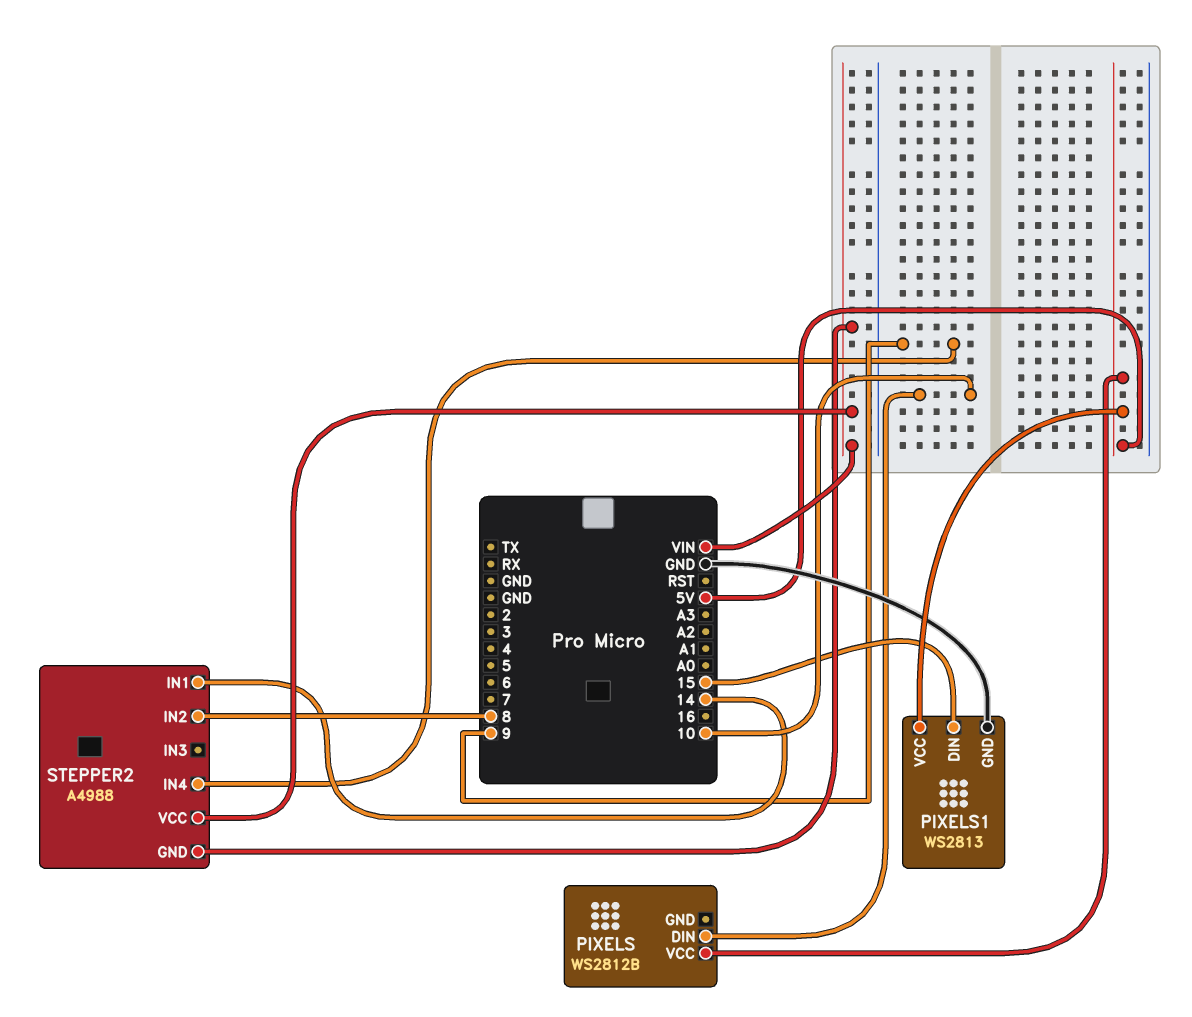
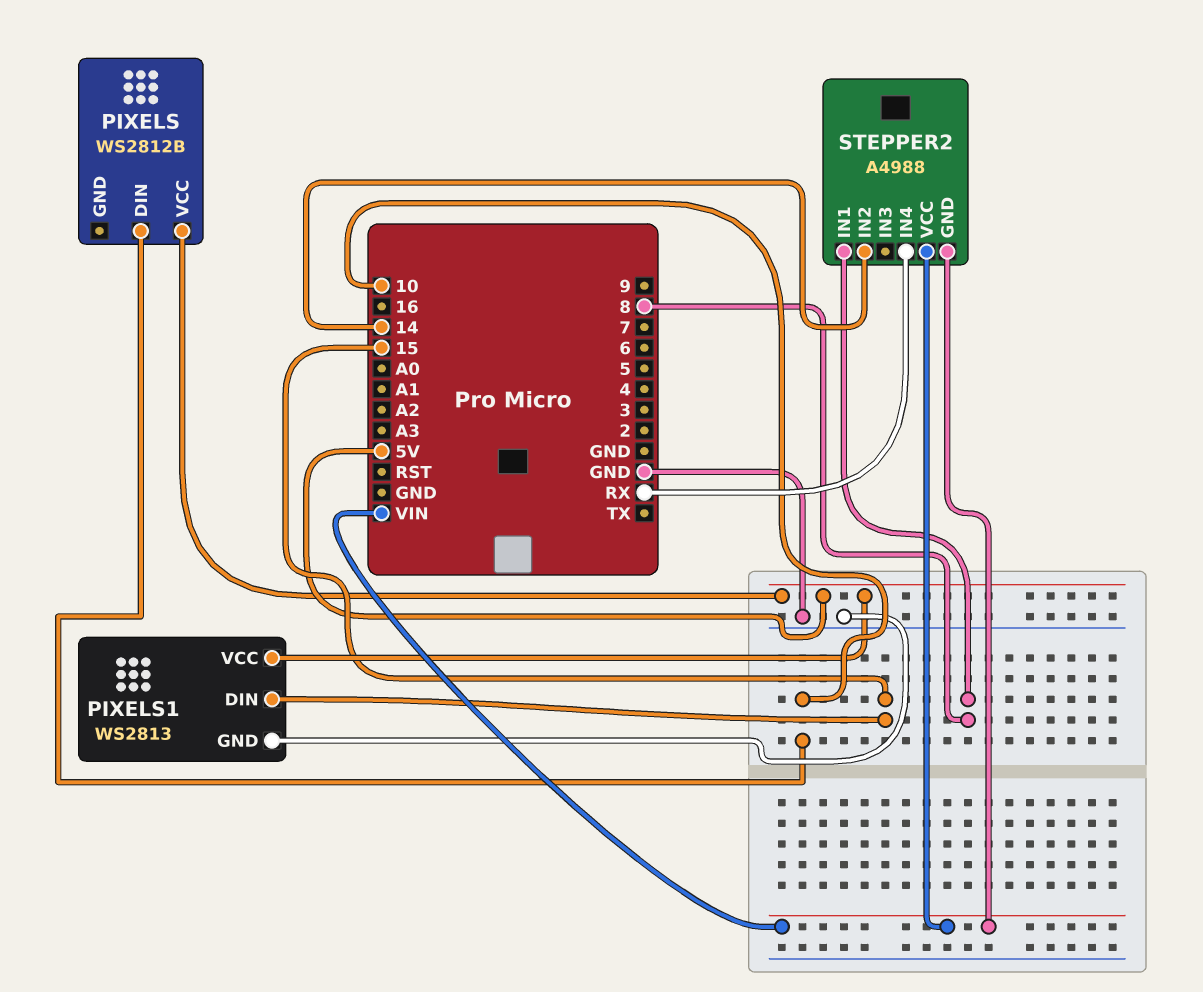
STEPPER2 pin IN1: 14 -> 8
STEPPER2 pin IN2: 8 -> 14
STEPPER2 pin IN4: 9 -> RX

